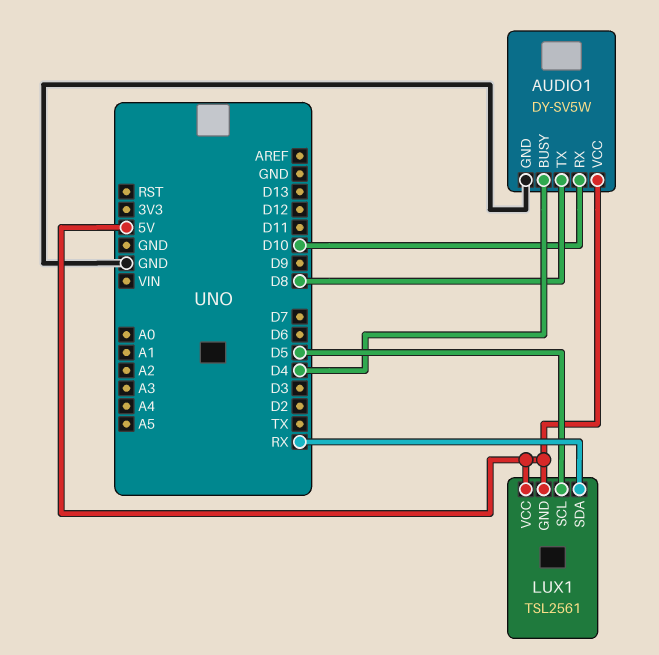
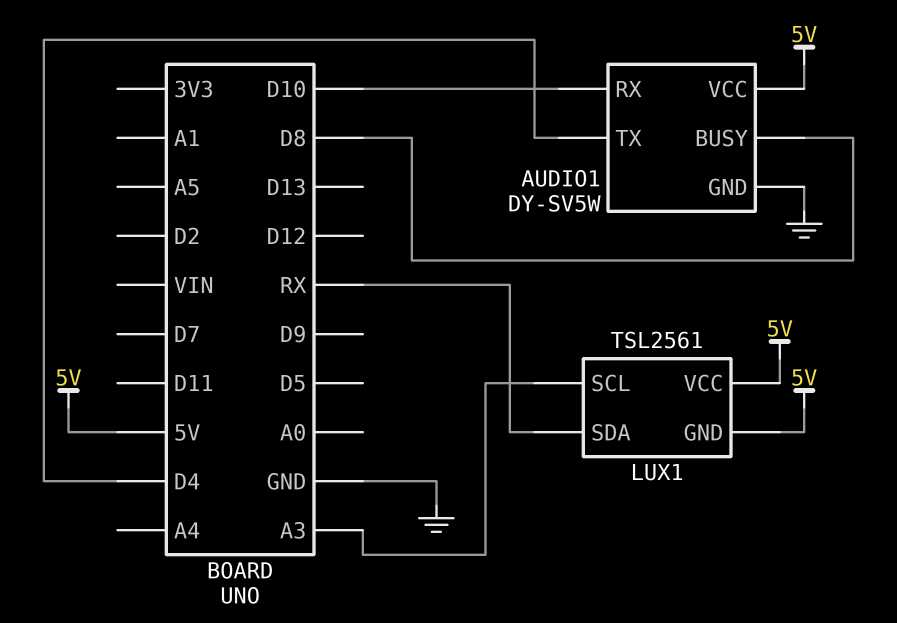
AUDIO1 pin BUSY: D4 -> D8
AUDIO1 pin TX: D8 -> D4
LUX1 pin SCL: D5 -> A3

